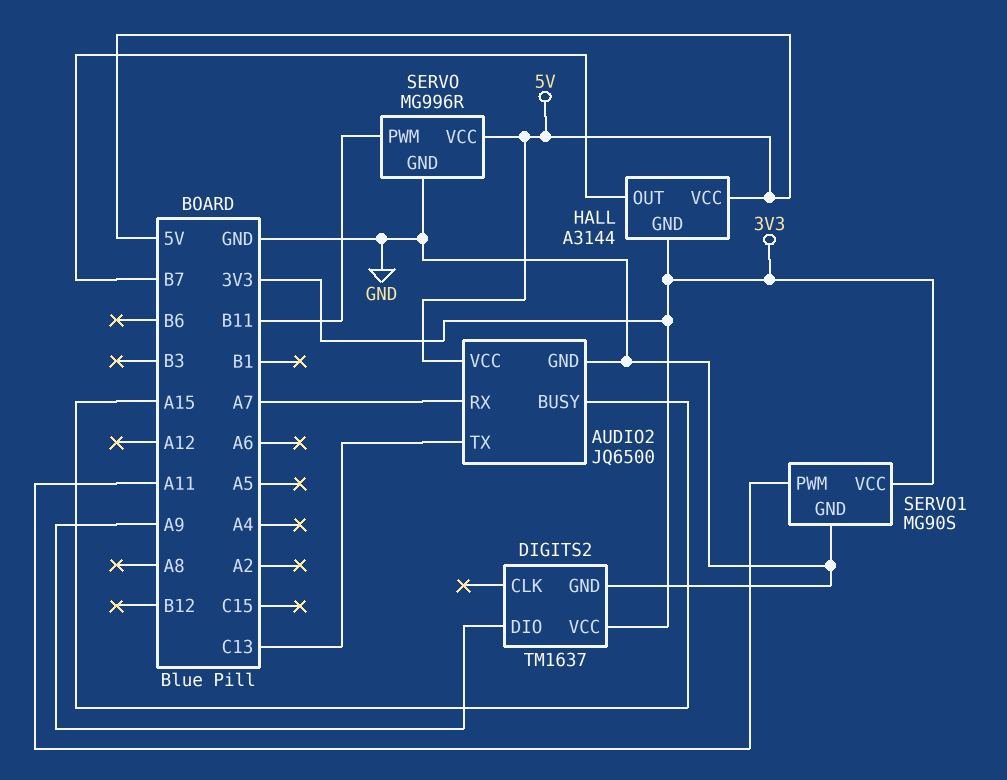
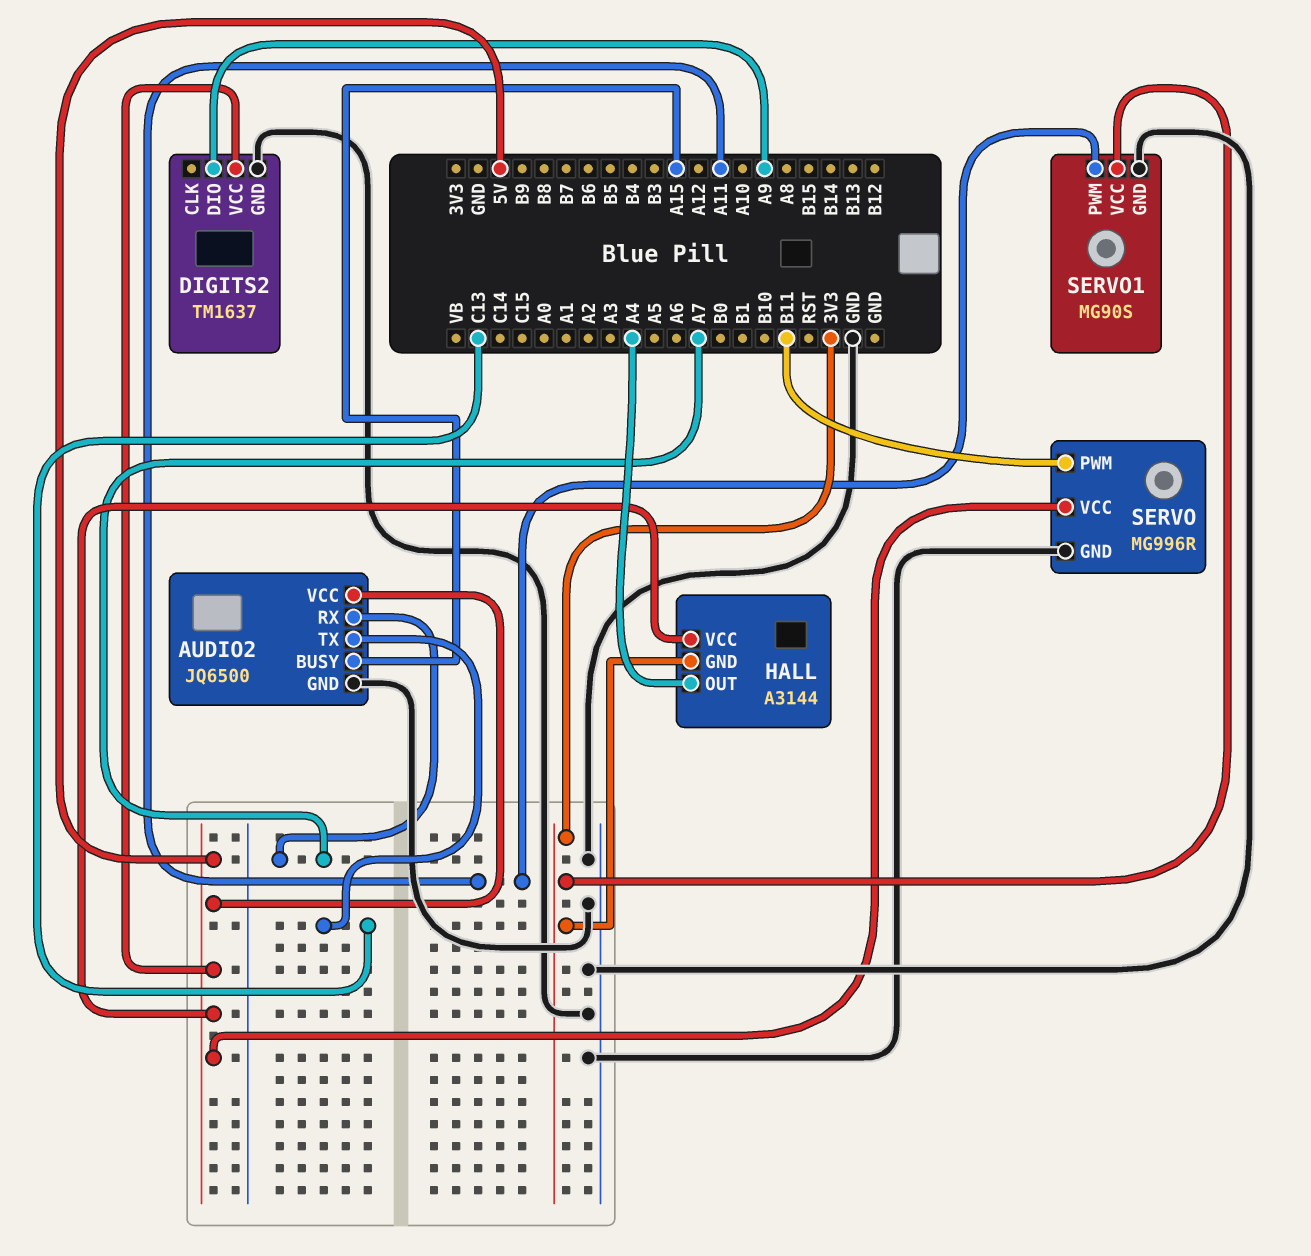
DIGITS2 pin VCC: 3V3 -> 5V
HALL pin OUT: B7 -> A4

